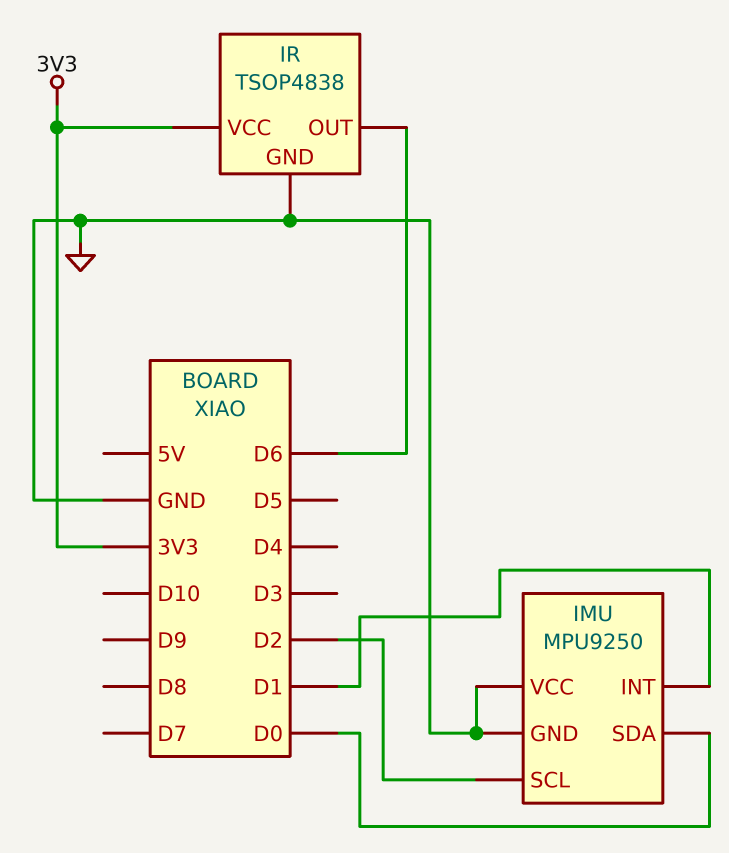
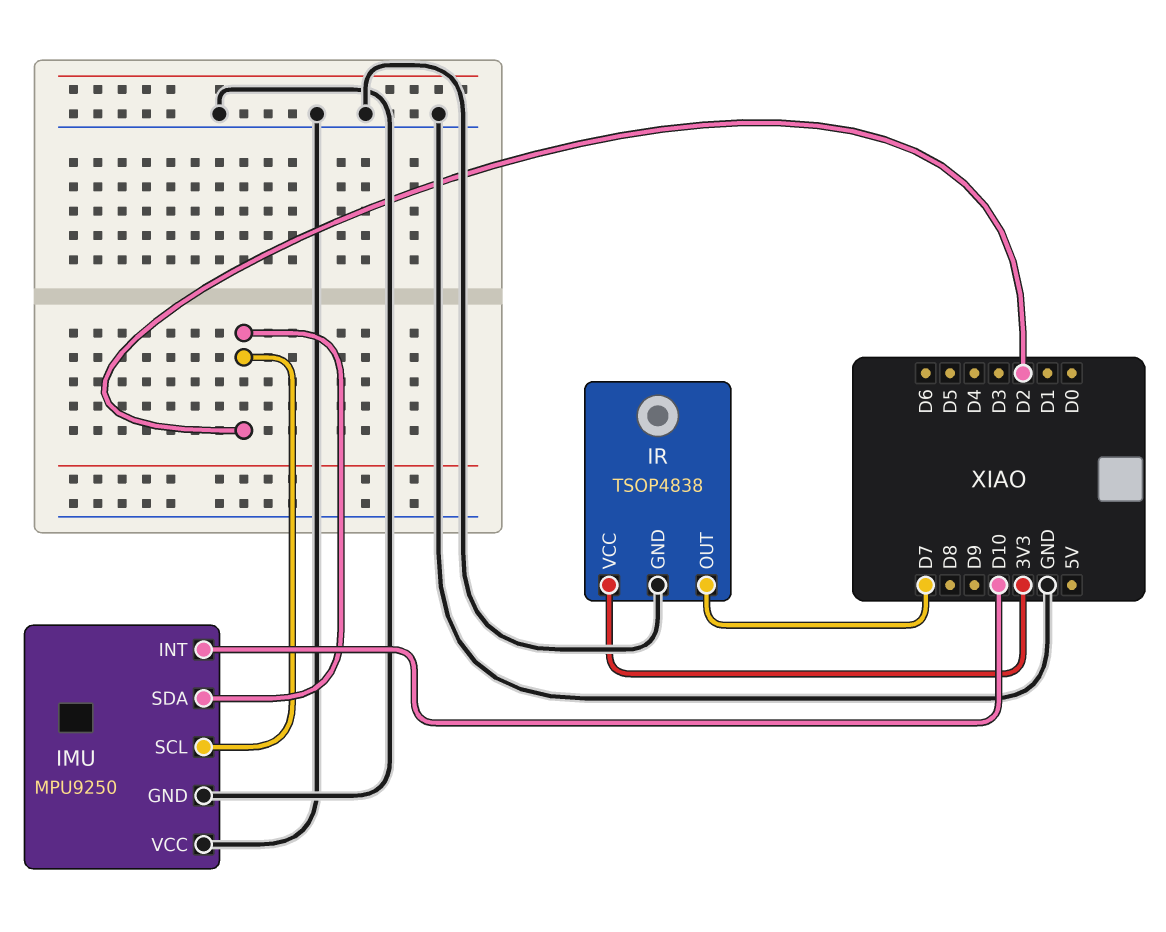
IMU pin INT: D1 -> D10
IMU pin SDA: D0 -> D2
IR pin OUT: D6 -> D7

